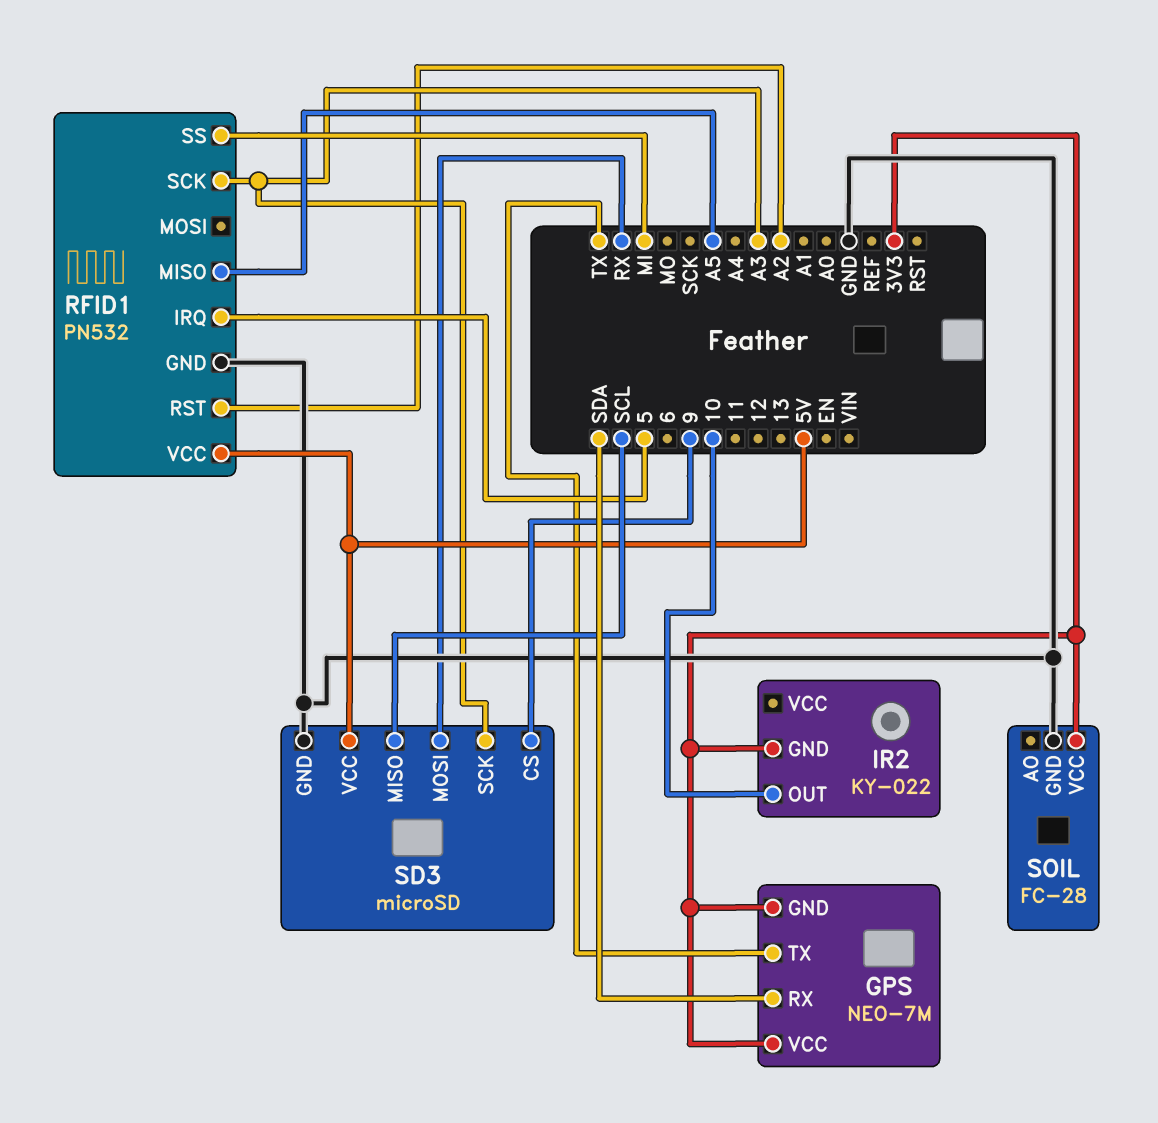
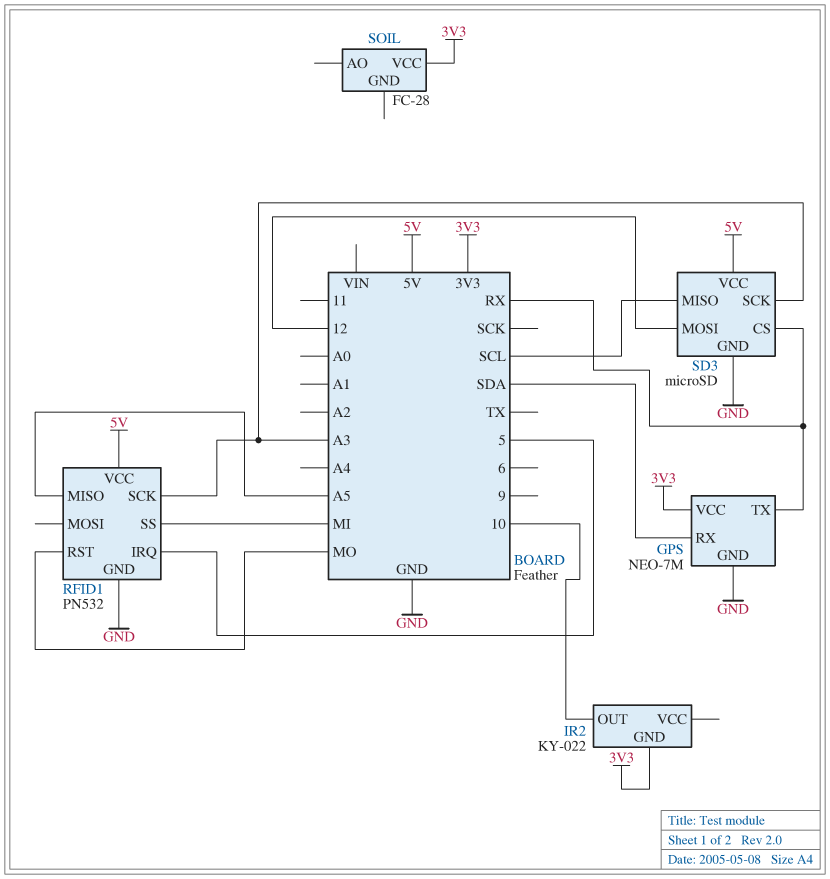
GPS pin GND: 3V3 -> GND
GPS pin TX: TX -> RX
RFID1 pin RST: A2 -> MO
SD3 pin CS: 9 -> RX
SD3 pin MOSI: RX -> 12
SOIL pin GND: GND -> none

